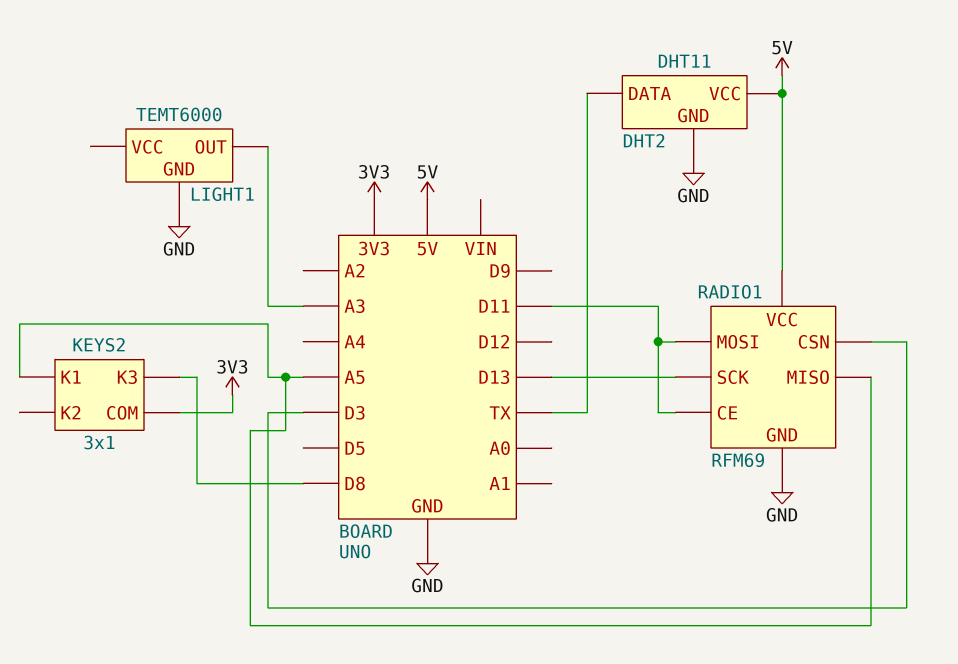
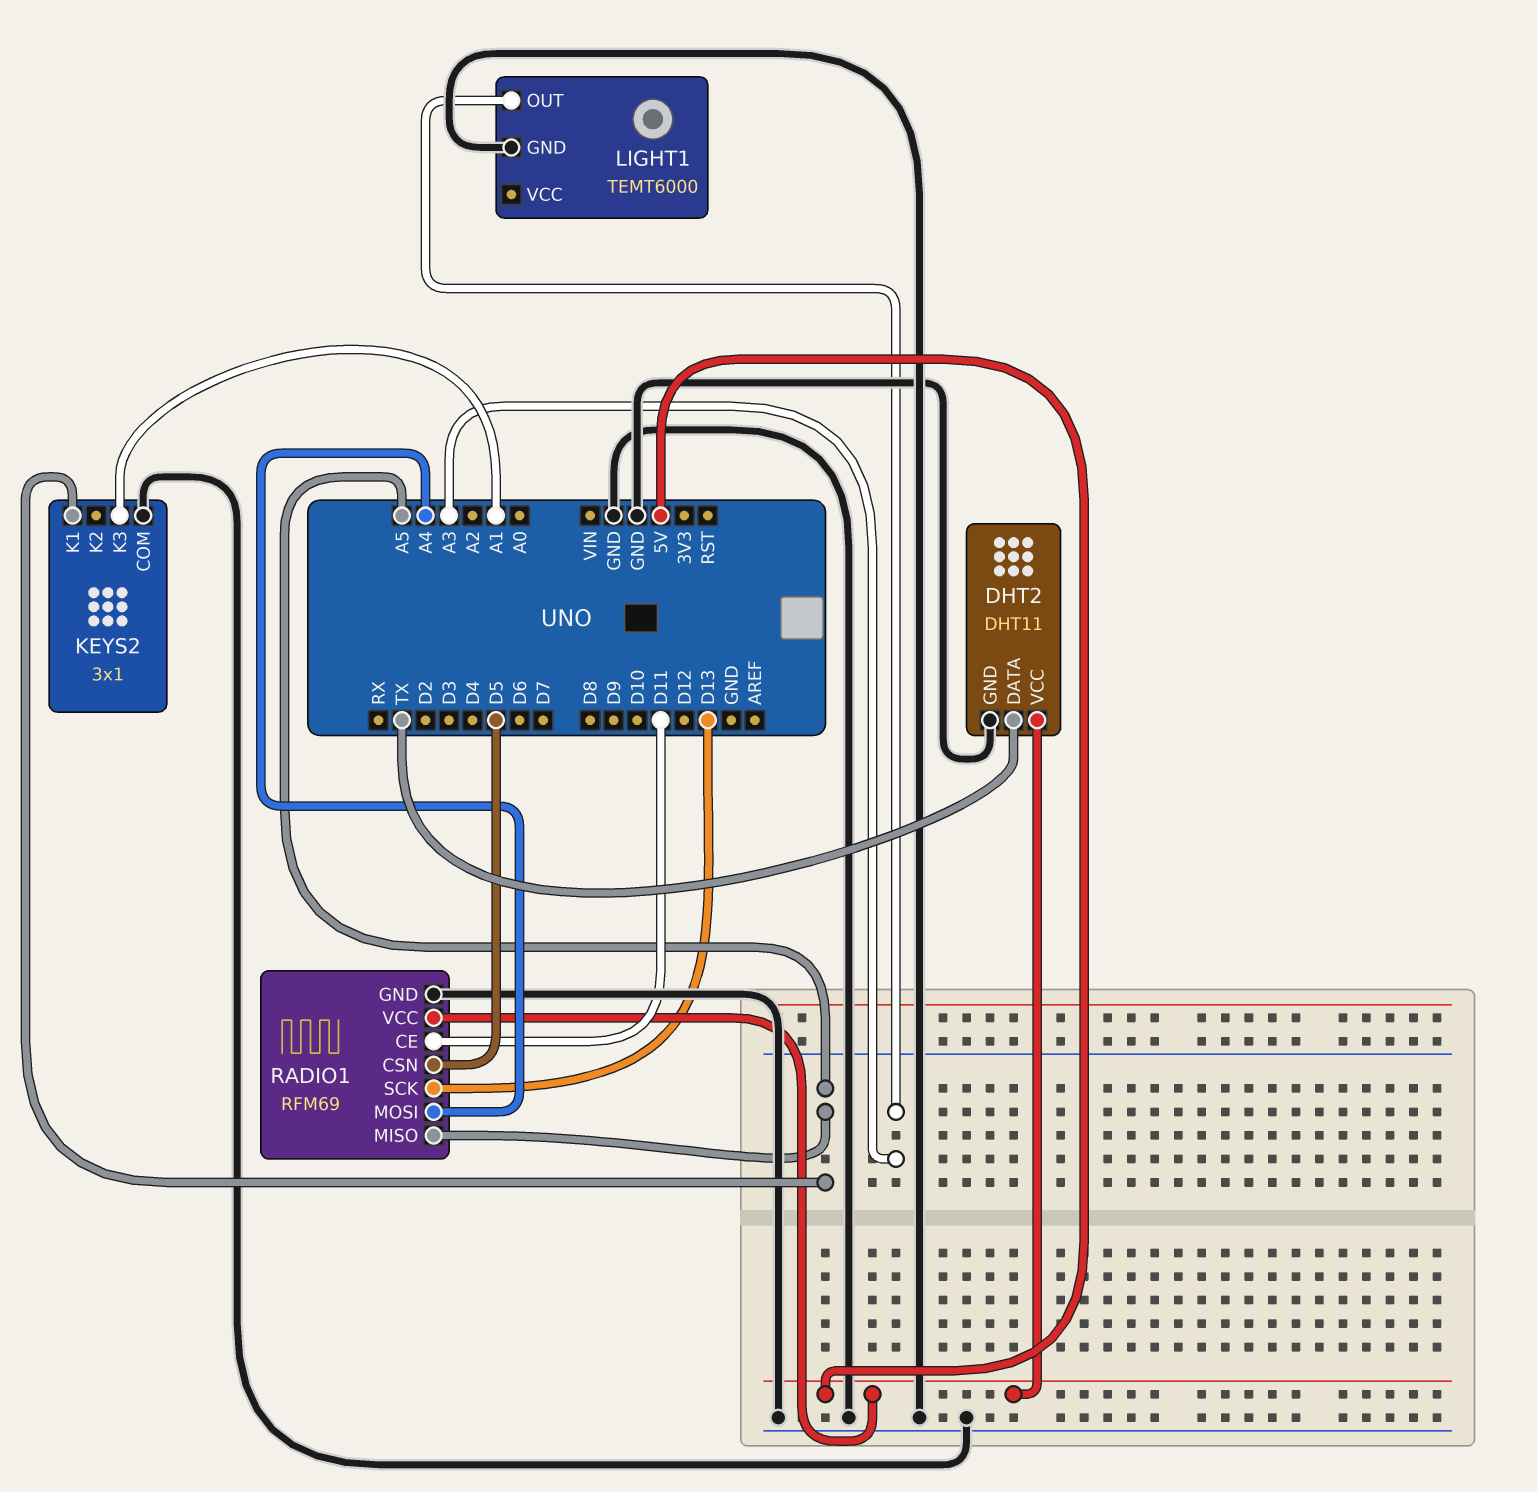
KEYS2 pin COM: 3V3 -> GND
KEYS2 pin K3: D8 -> A1
RADIO1 pin CSN: D3 -> D5
RADIO1 pin MOSI: D11 -> A4

